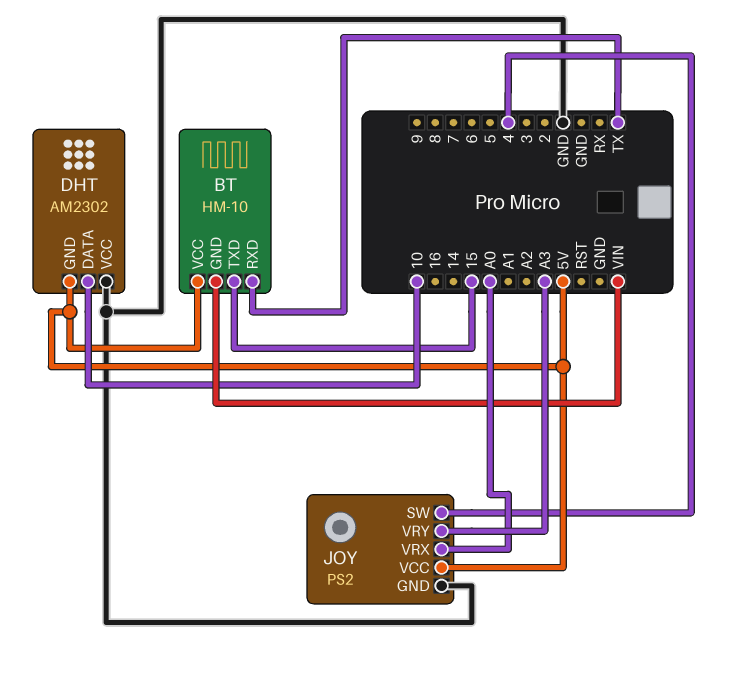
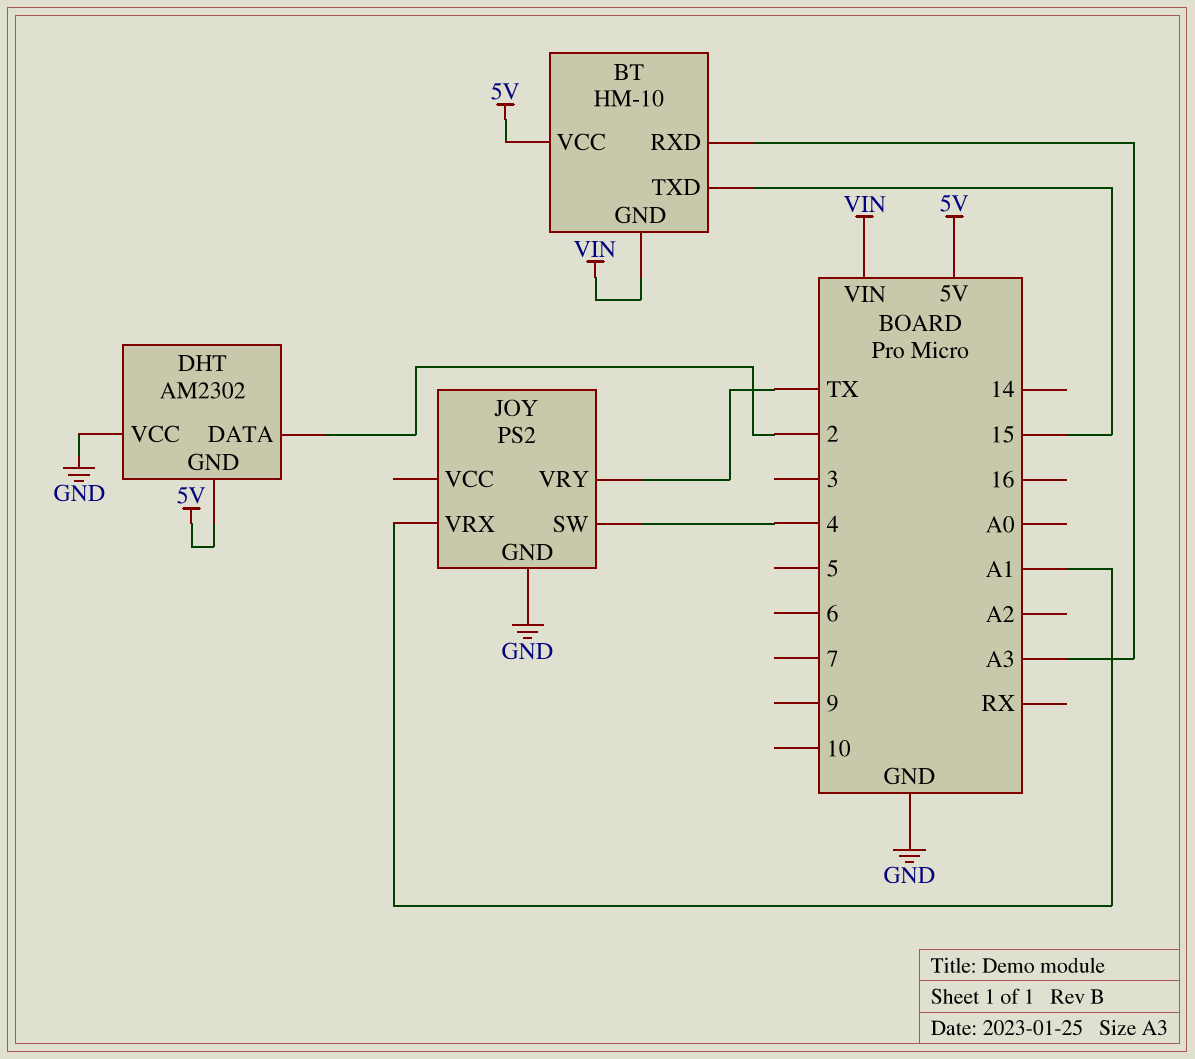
BT pin RXD: TX -> A3
DHT pin DATA: 10 -> 2
JOY pin VCC: 5V -> none
JOY pin VRX: A0 -> A1
JOY pin VRY: A3 -> TX

